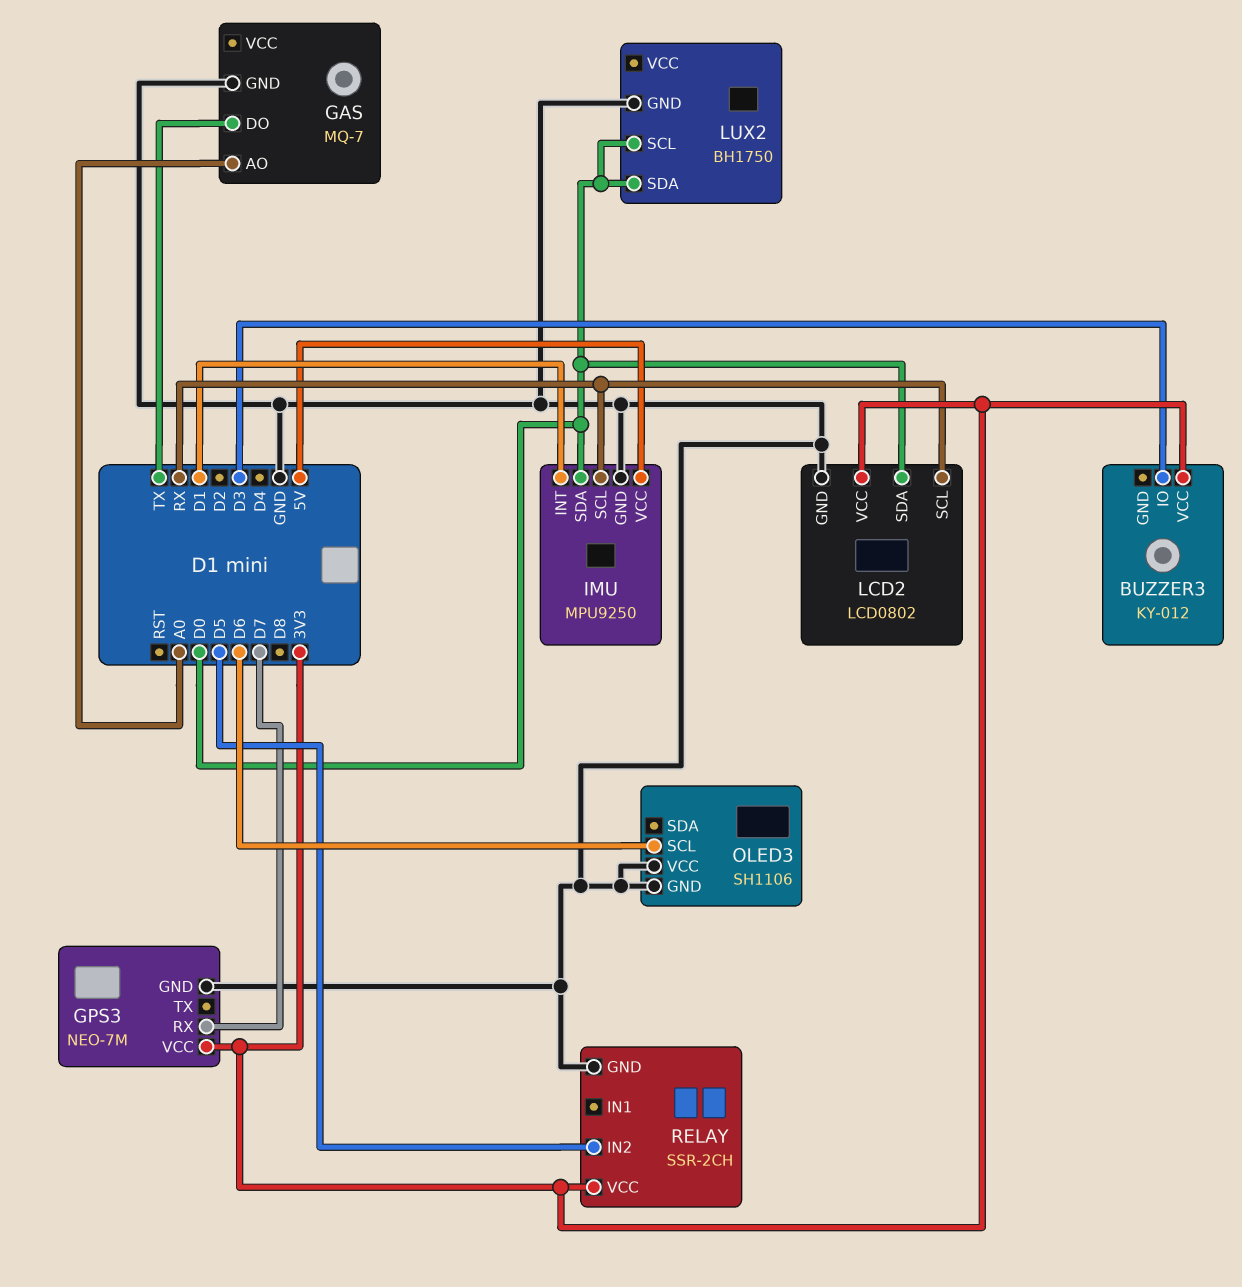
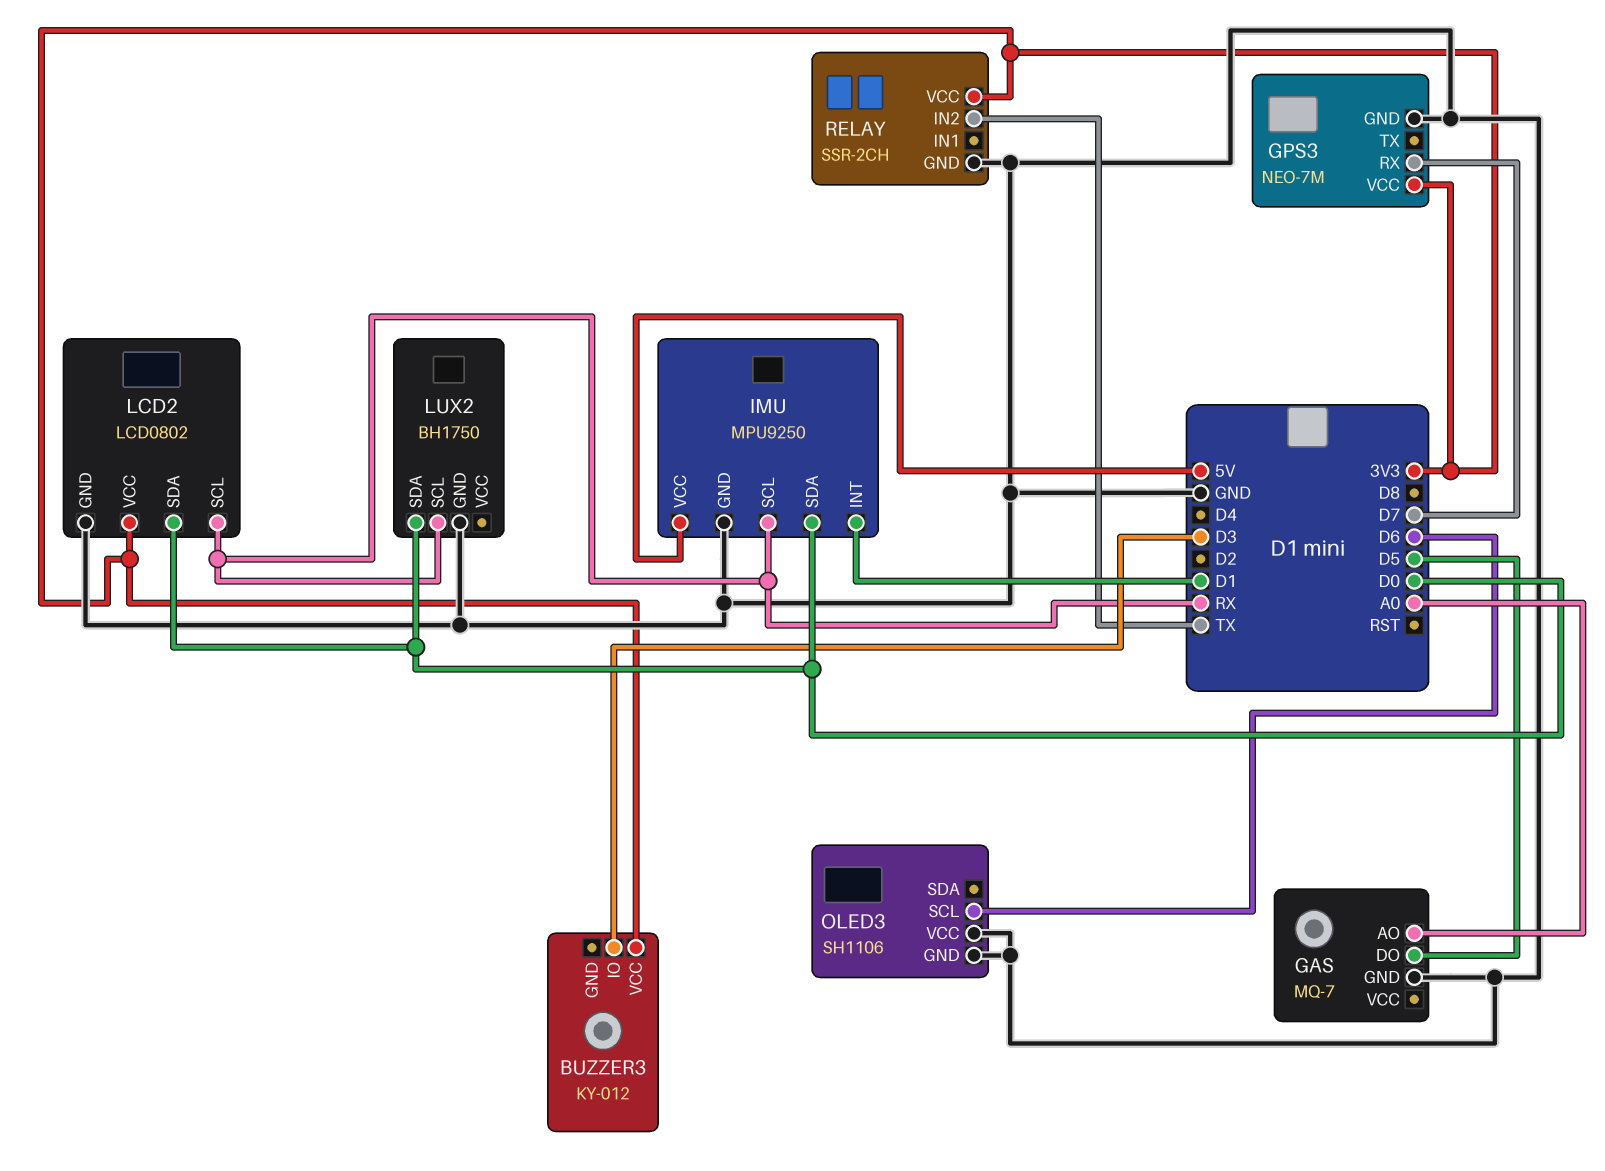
GAS pin DO: TX -> D5
LUX2 pin SCL: D0 -> RX
RELAY pin IN2: D5 -> TX

